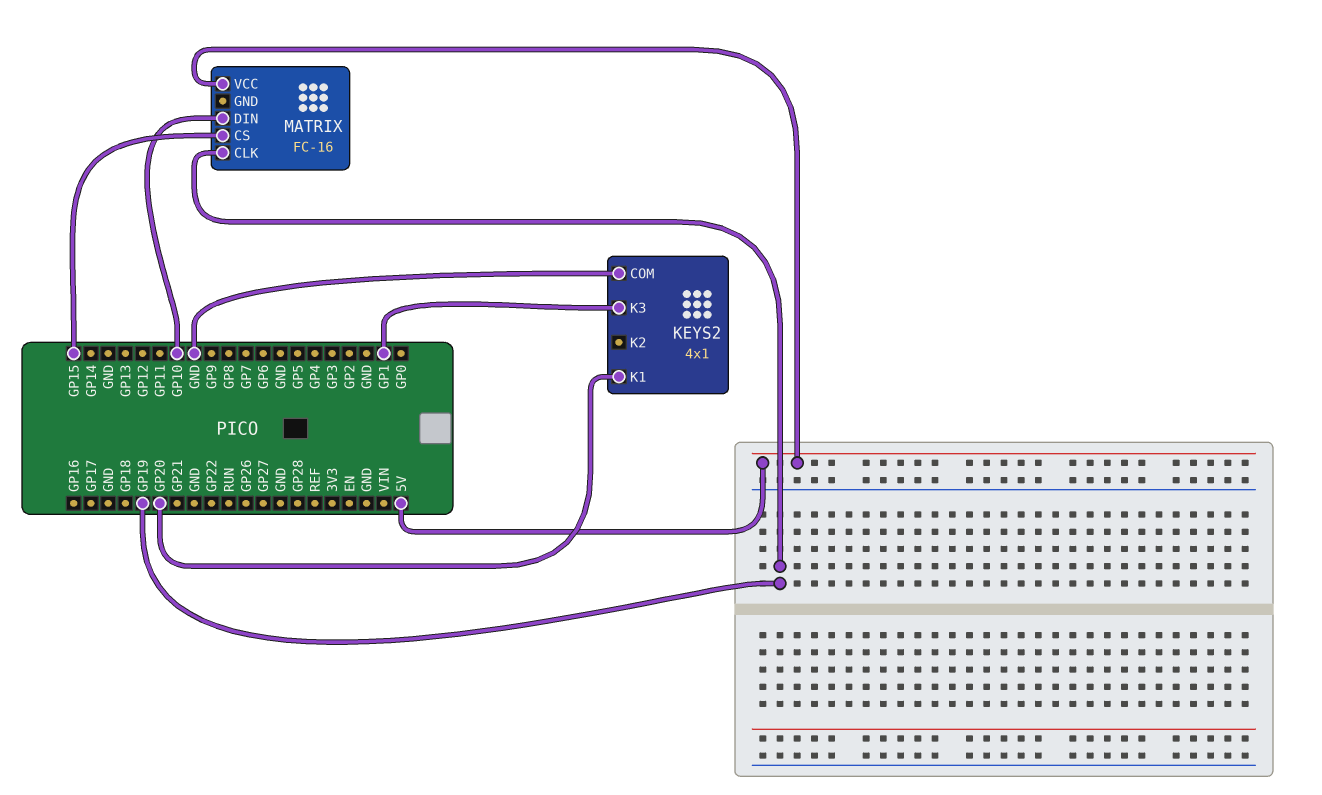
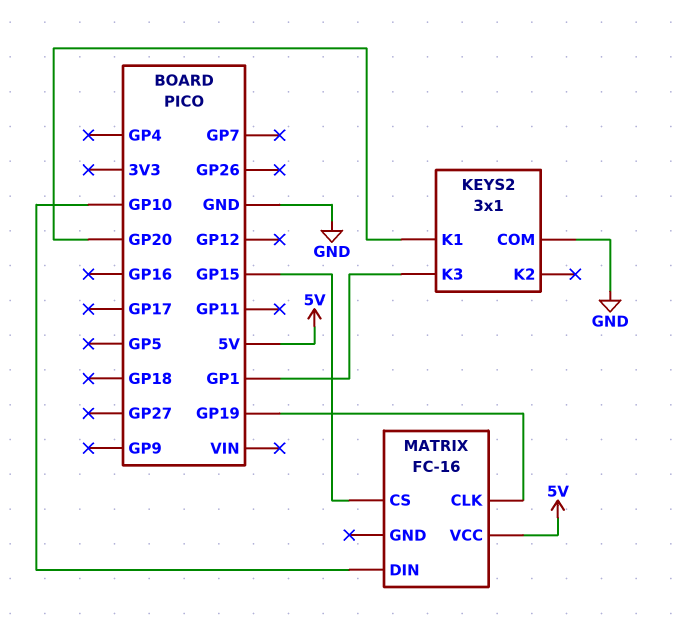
KEYS2: 4x1 -> 3x1

